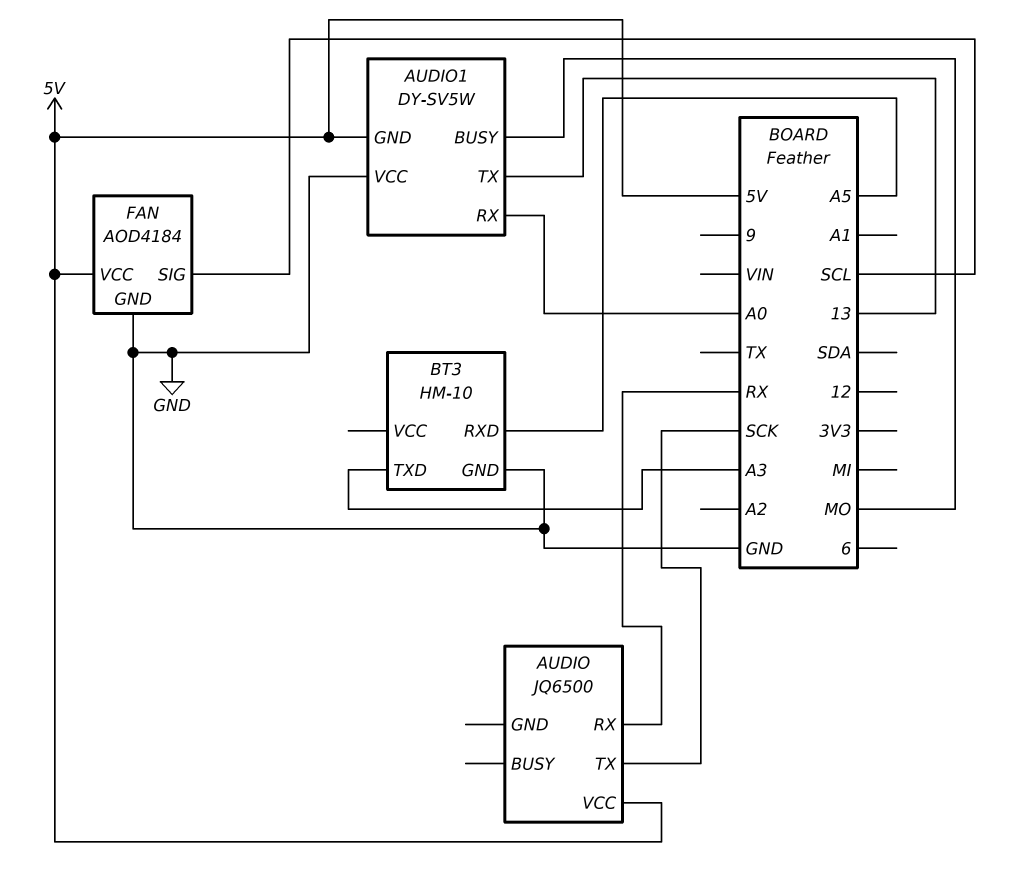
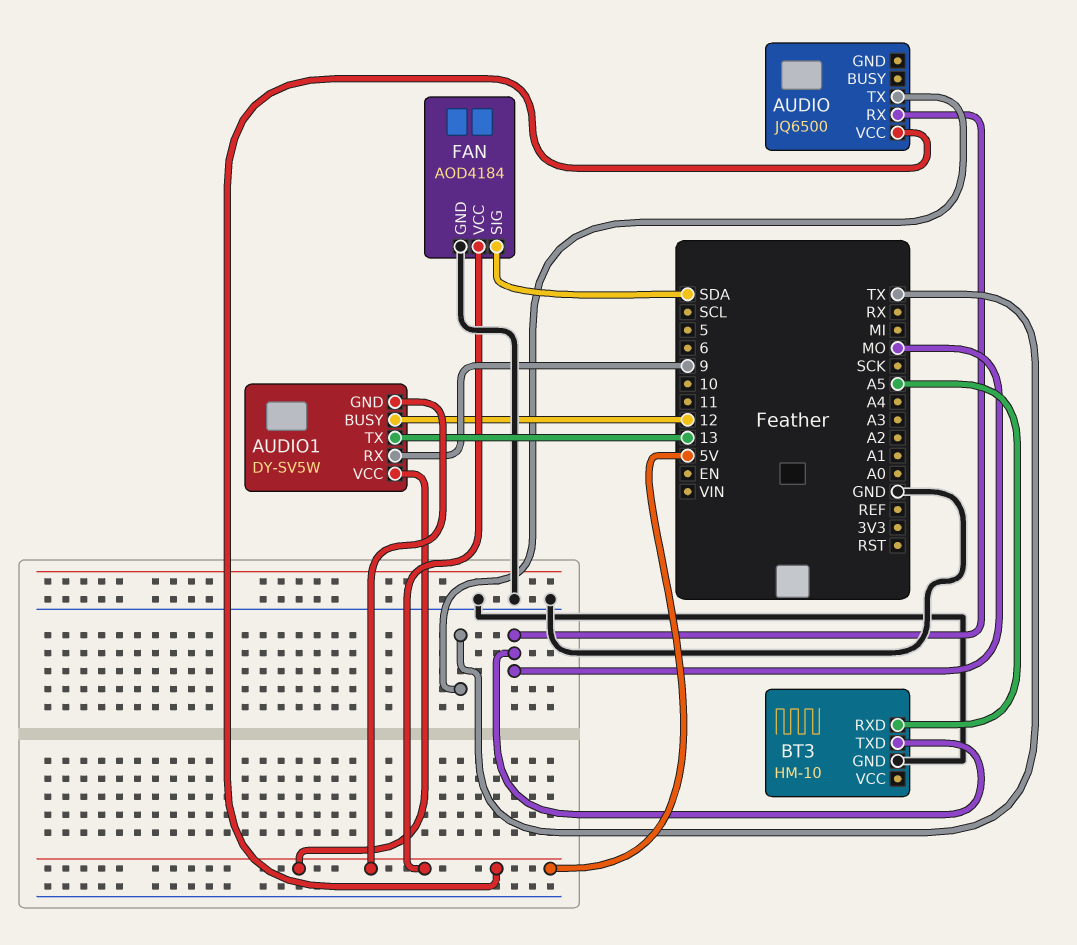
AUDIO pin RX: RX -> MO
AUDIO pin TX: SCK -> TX
AUDIO1 pin BUSY: MO -> 12
AUDIO1 pin RX: A0 -> 9
AUDIO1 pin VCC: GND -> 5V
BT3 pin TXD: A3 -> MO
FAN pin SIG: SCL -> SDA

